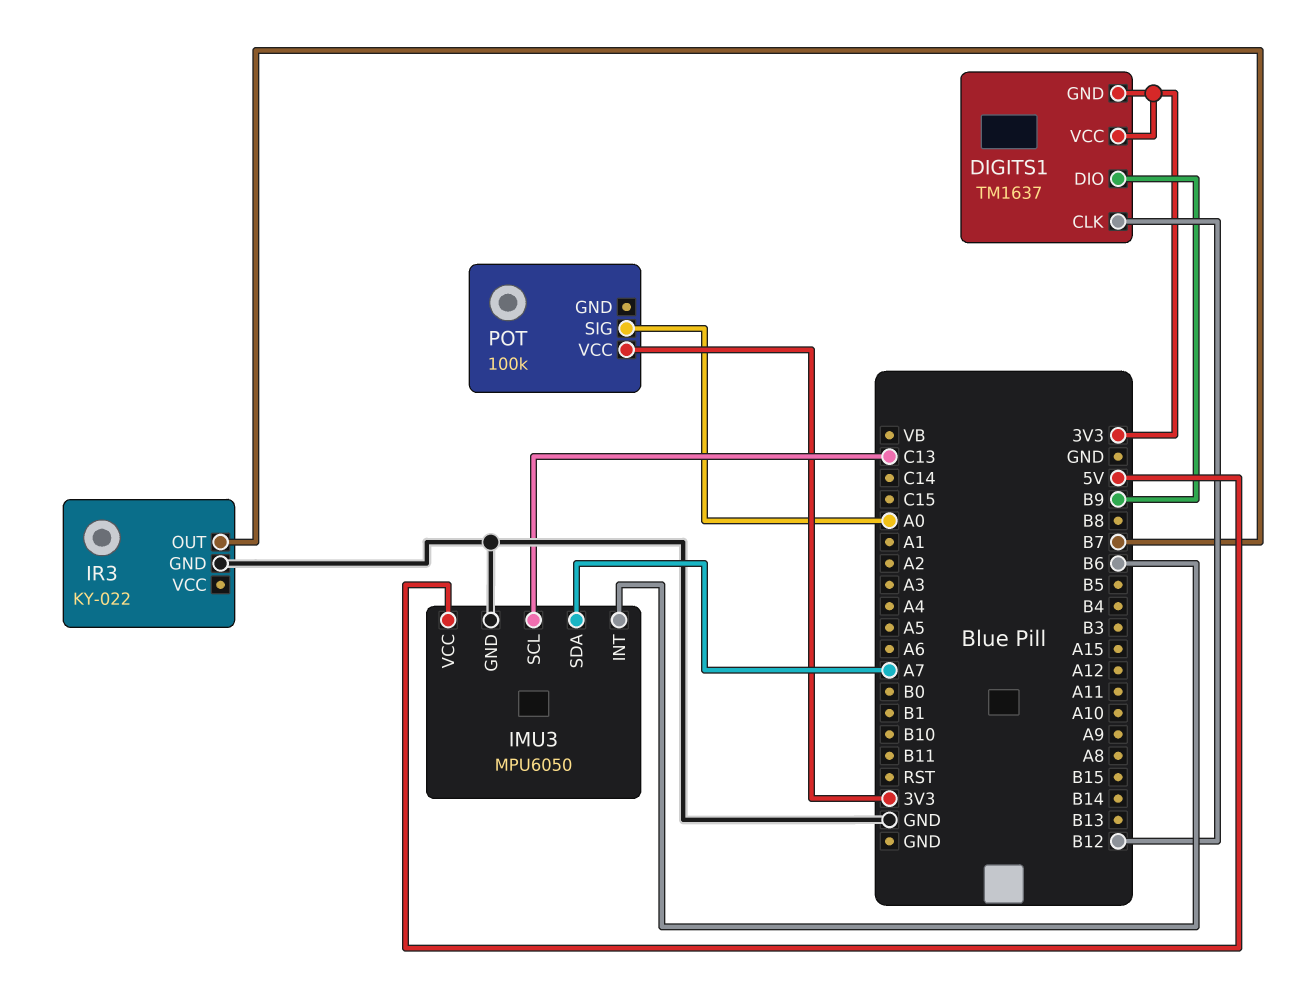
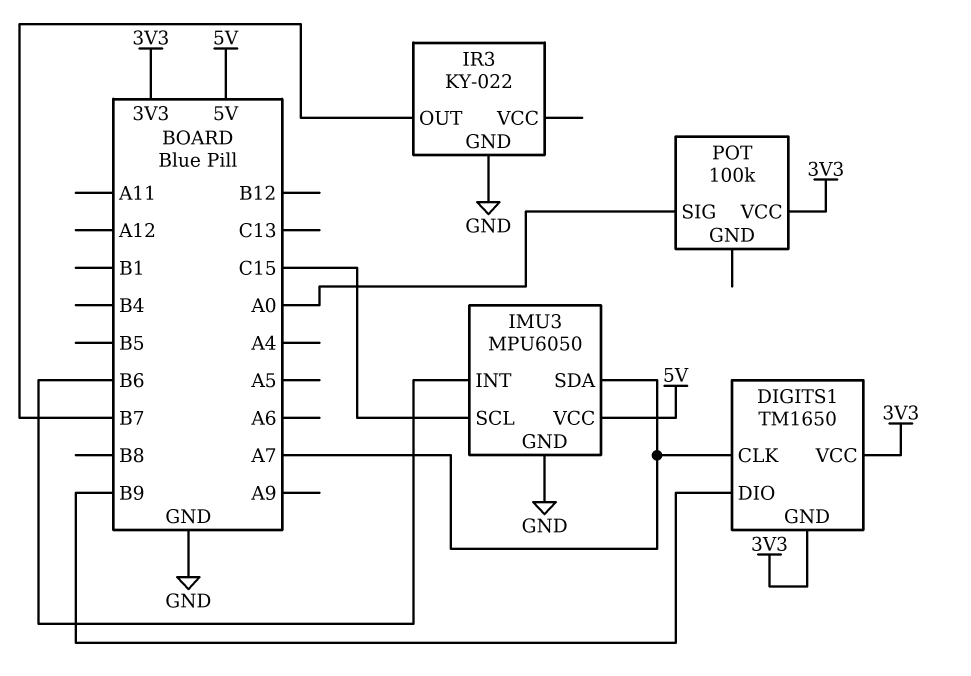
DIGITS1: TM1637 -> TM1650
DIGITS1 pin CLK: B12 -> A7
IMU3 pin SCL: C13 -> C15

